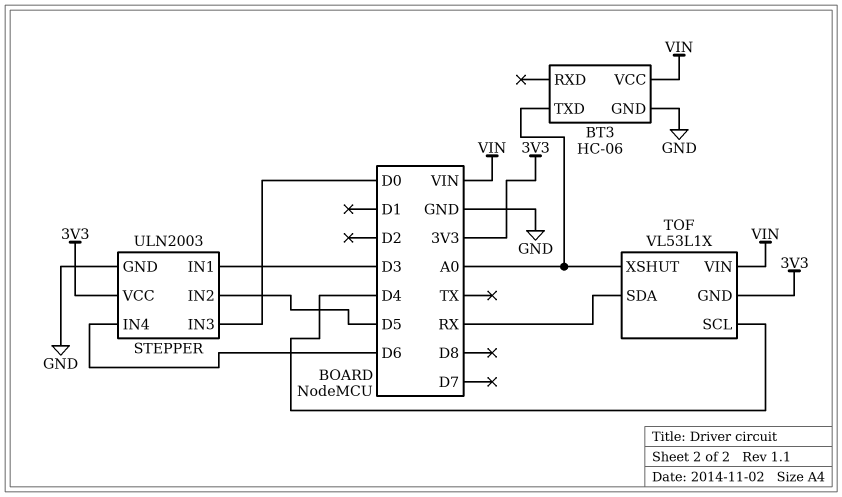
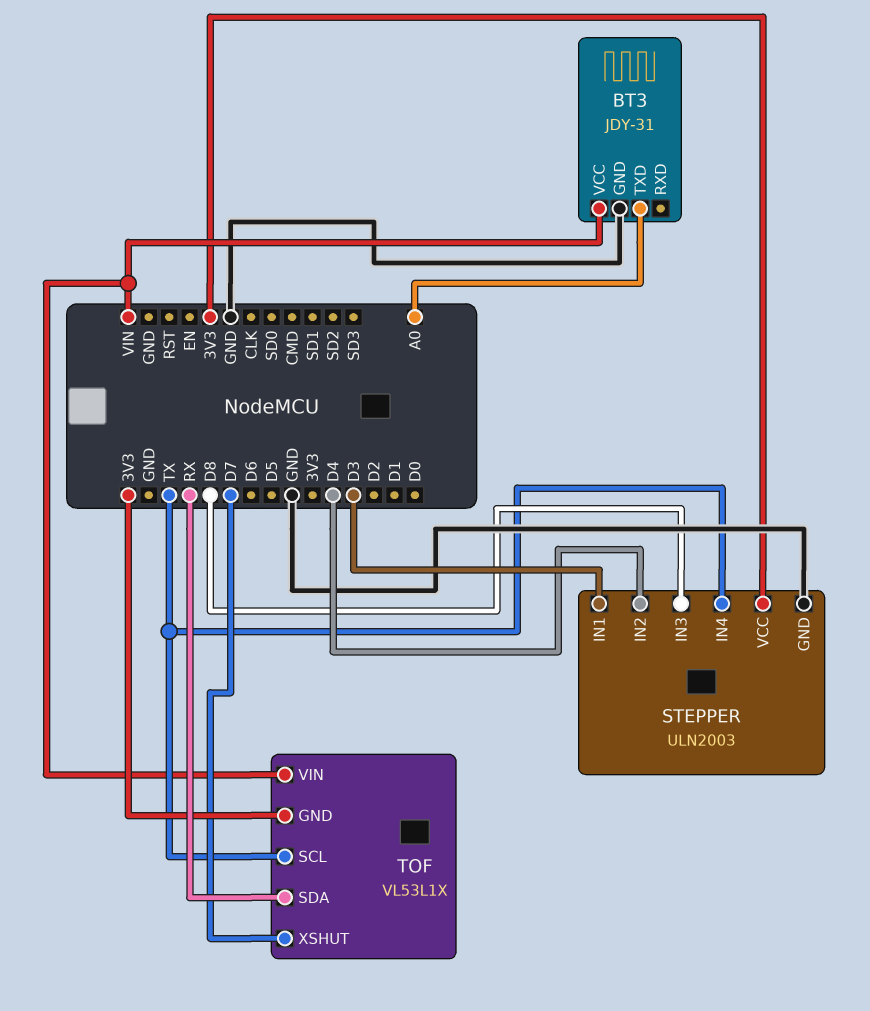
BT3: HC-06 -> JDY-31
STEPPER pin IN2: D5 -> D4
STEPPER pin IN3: D0 -> D8
STEPPER pin IN4: D6 -> TX
TOF pin SCL: D4 -> TX
TOF pin XSHUT: A0 -> D7

